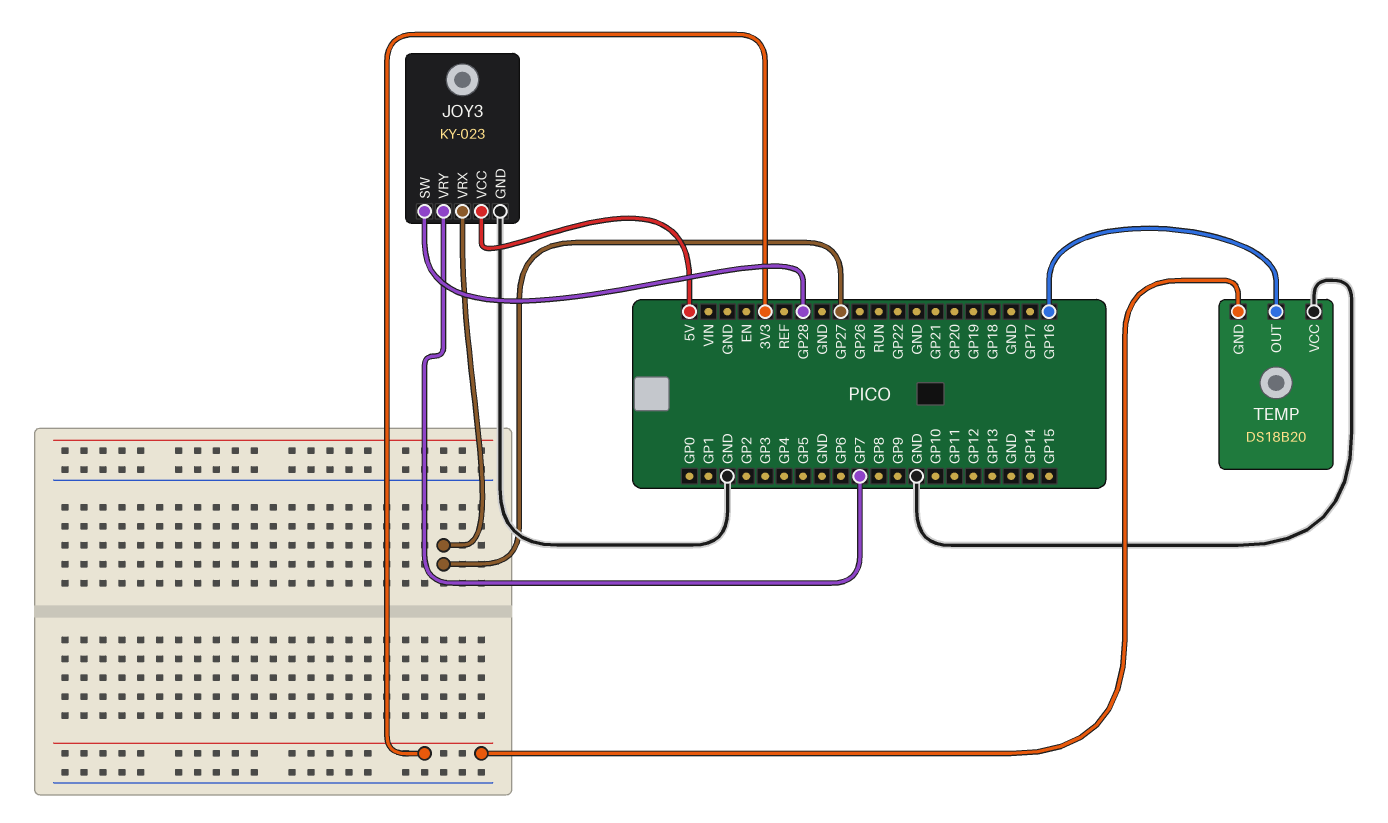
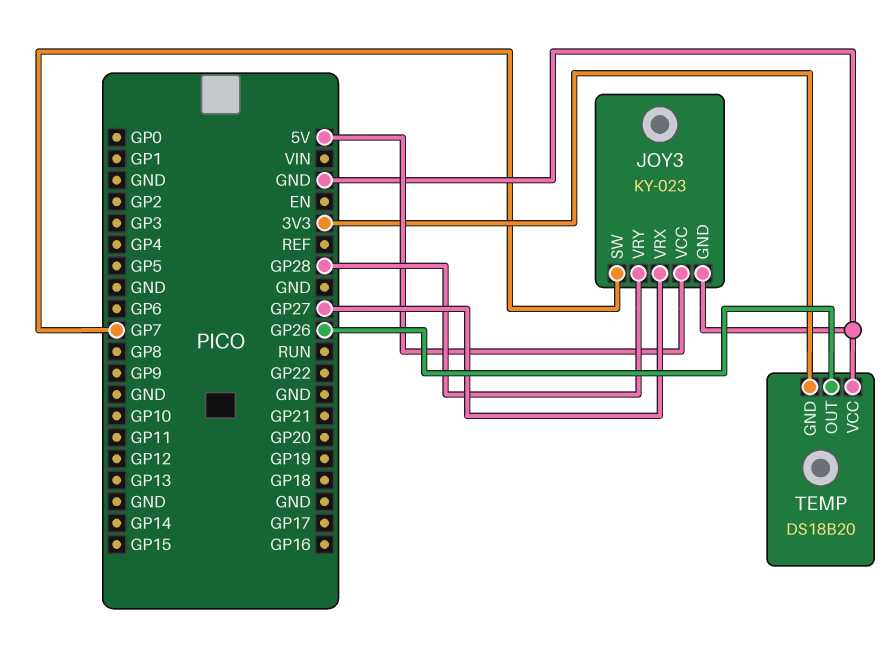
JOY3 pin SW: GP28 -> GP7
JOY3 pin VRY: GP7 -> GP28
TEMP pin OUT: GP16 -> GP26

